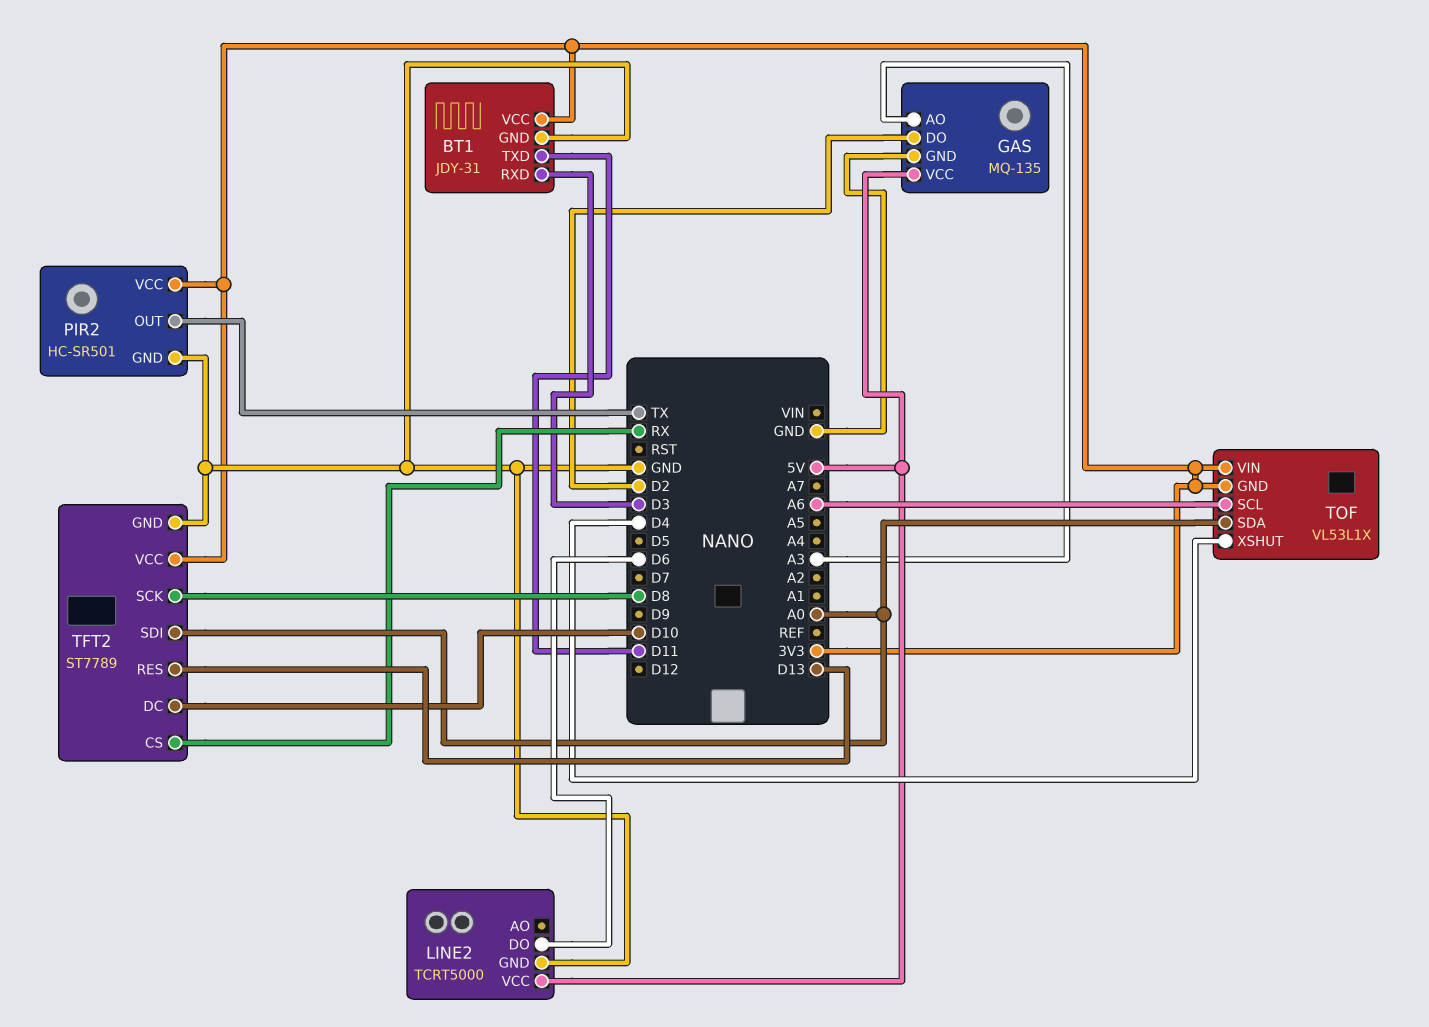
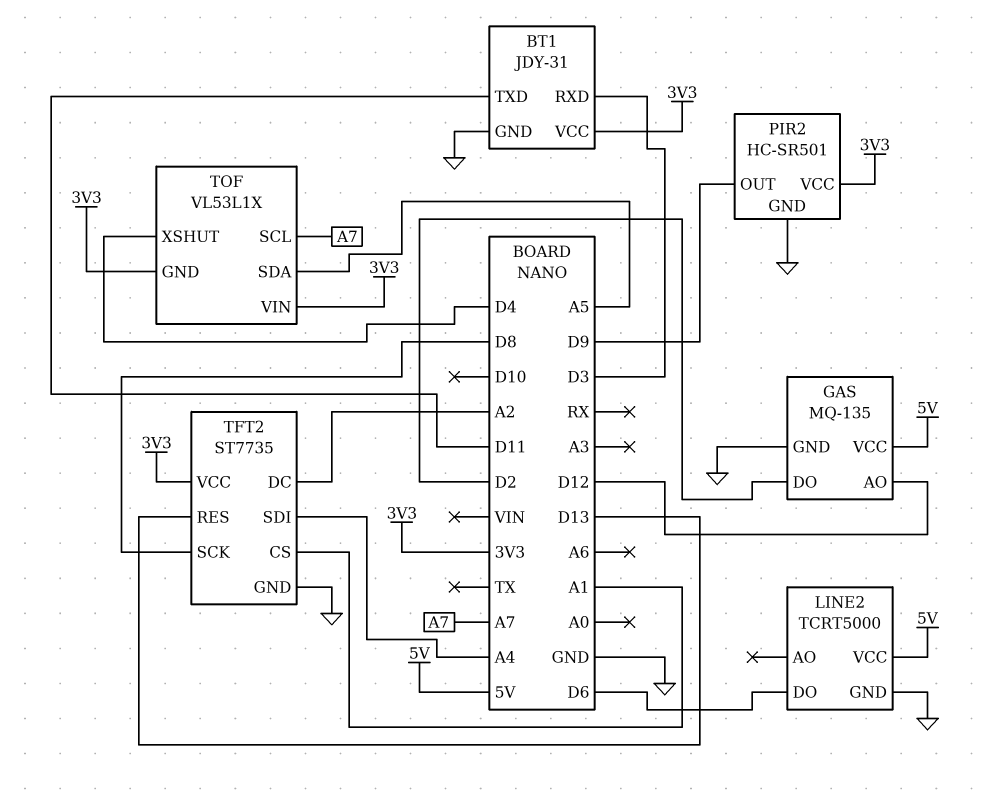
GAS pin AO: A3 -> D12
PIR2 pin OUT: TX -> D9
TFT2: ST7789 -> ST7735
TFT2 pin CS: RX -> A1
TFT2 pin DC: D10 -> A2
TFT2 pin SDI: A0 -> A4
TOF pin SCL: A6 -> A7
TOF pin SDA: A0 -> A5

